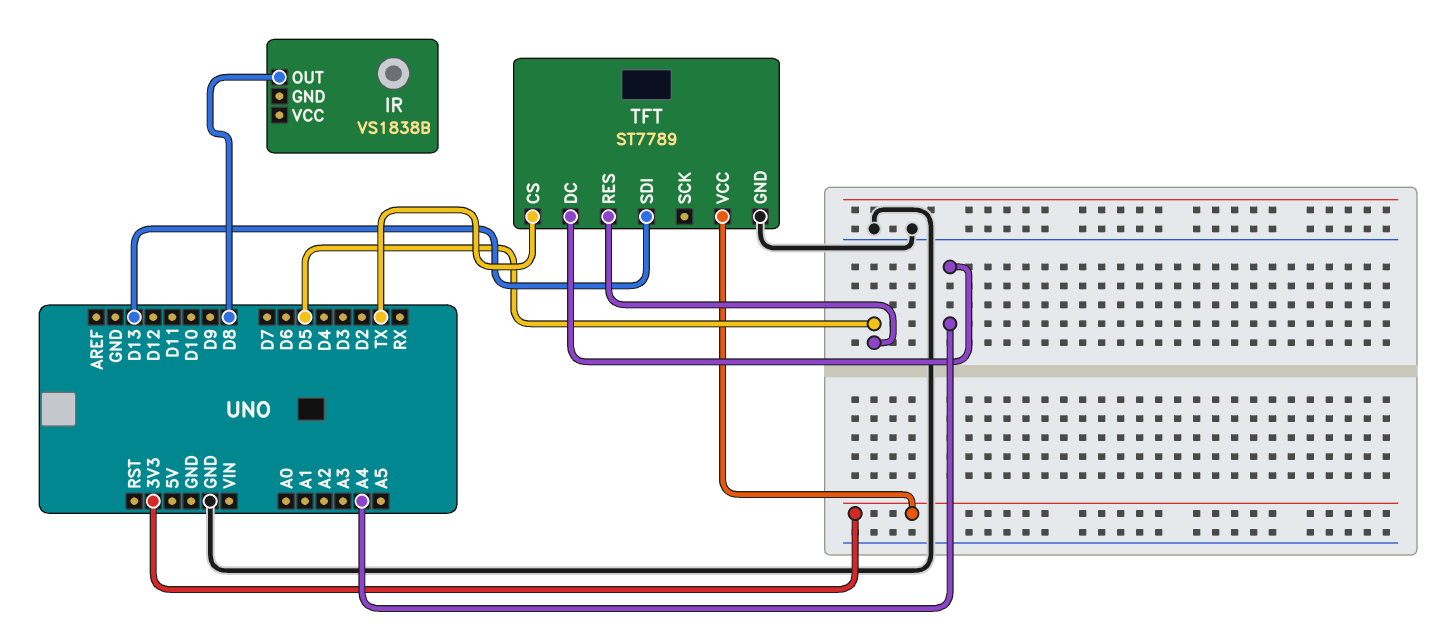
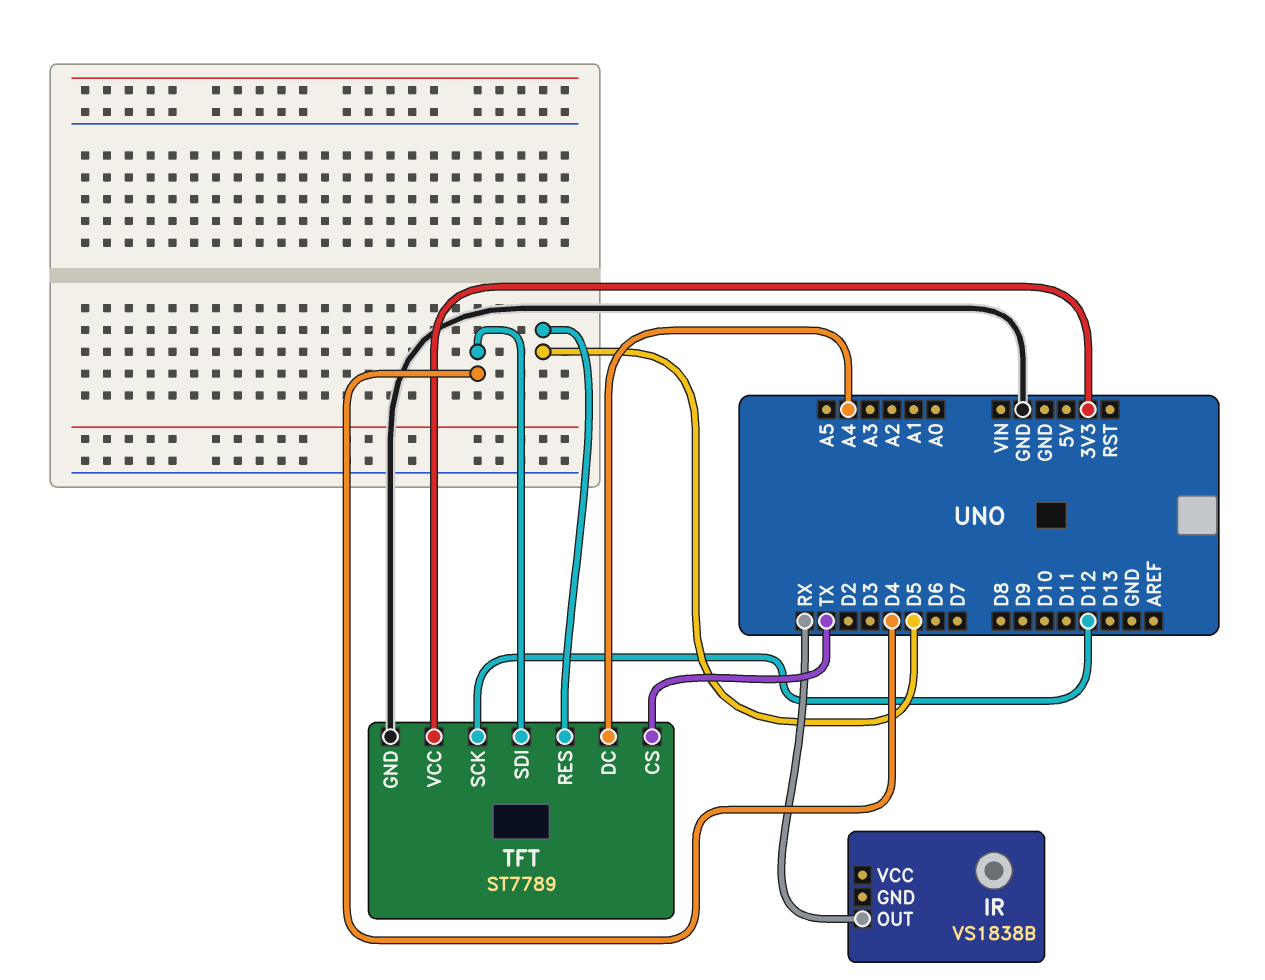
IR pin OUT: D8 -> RX
TFT pin SCK: none -> D12
TFT pin SDI: D13 -> D4

